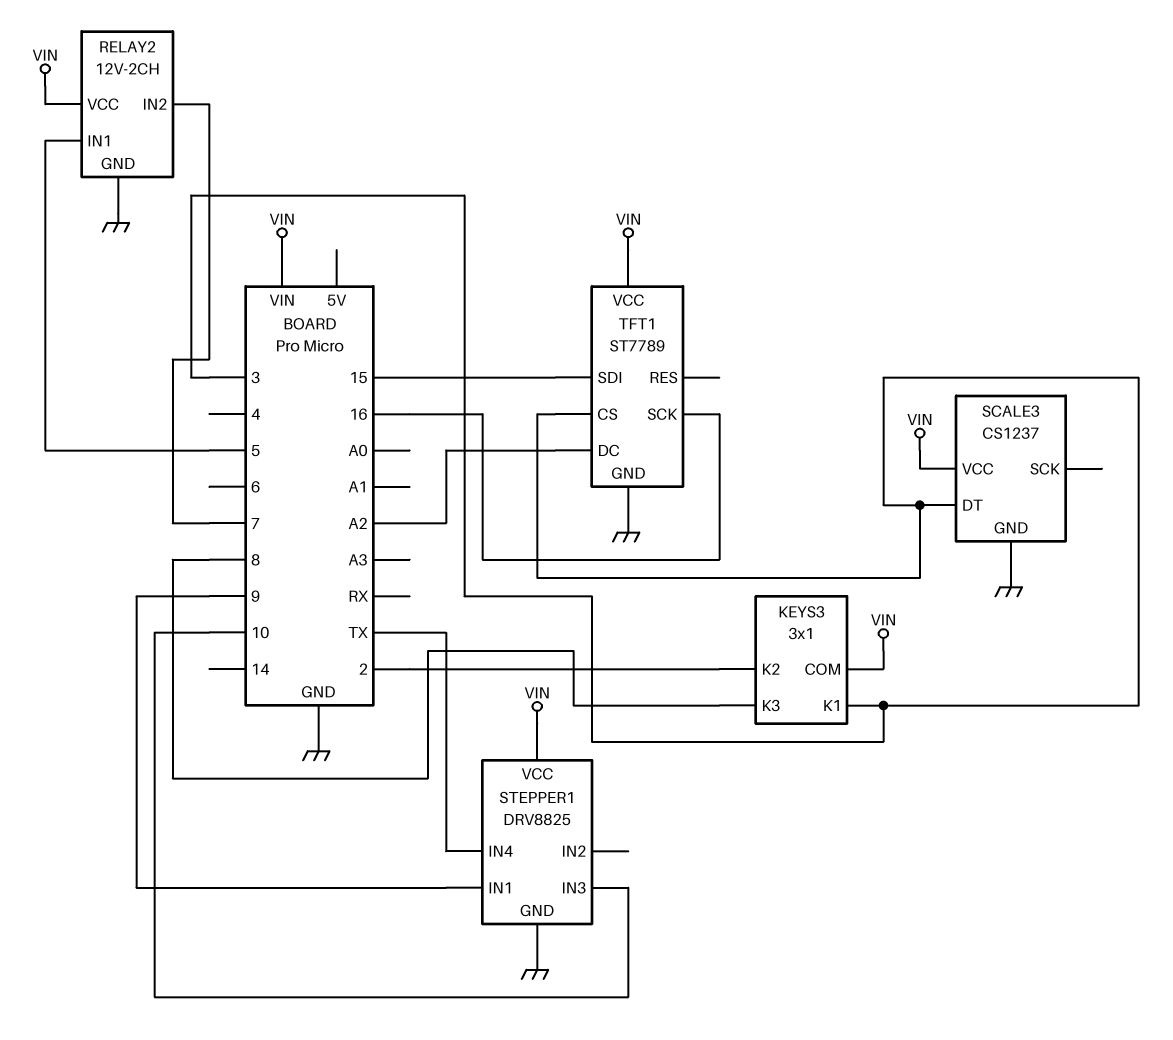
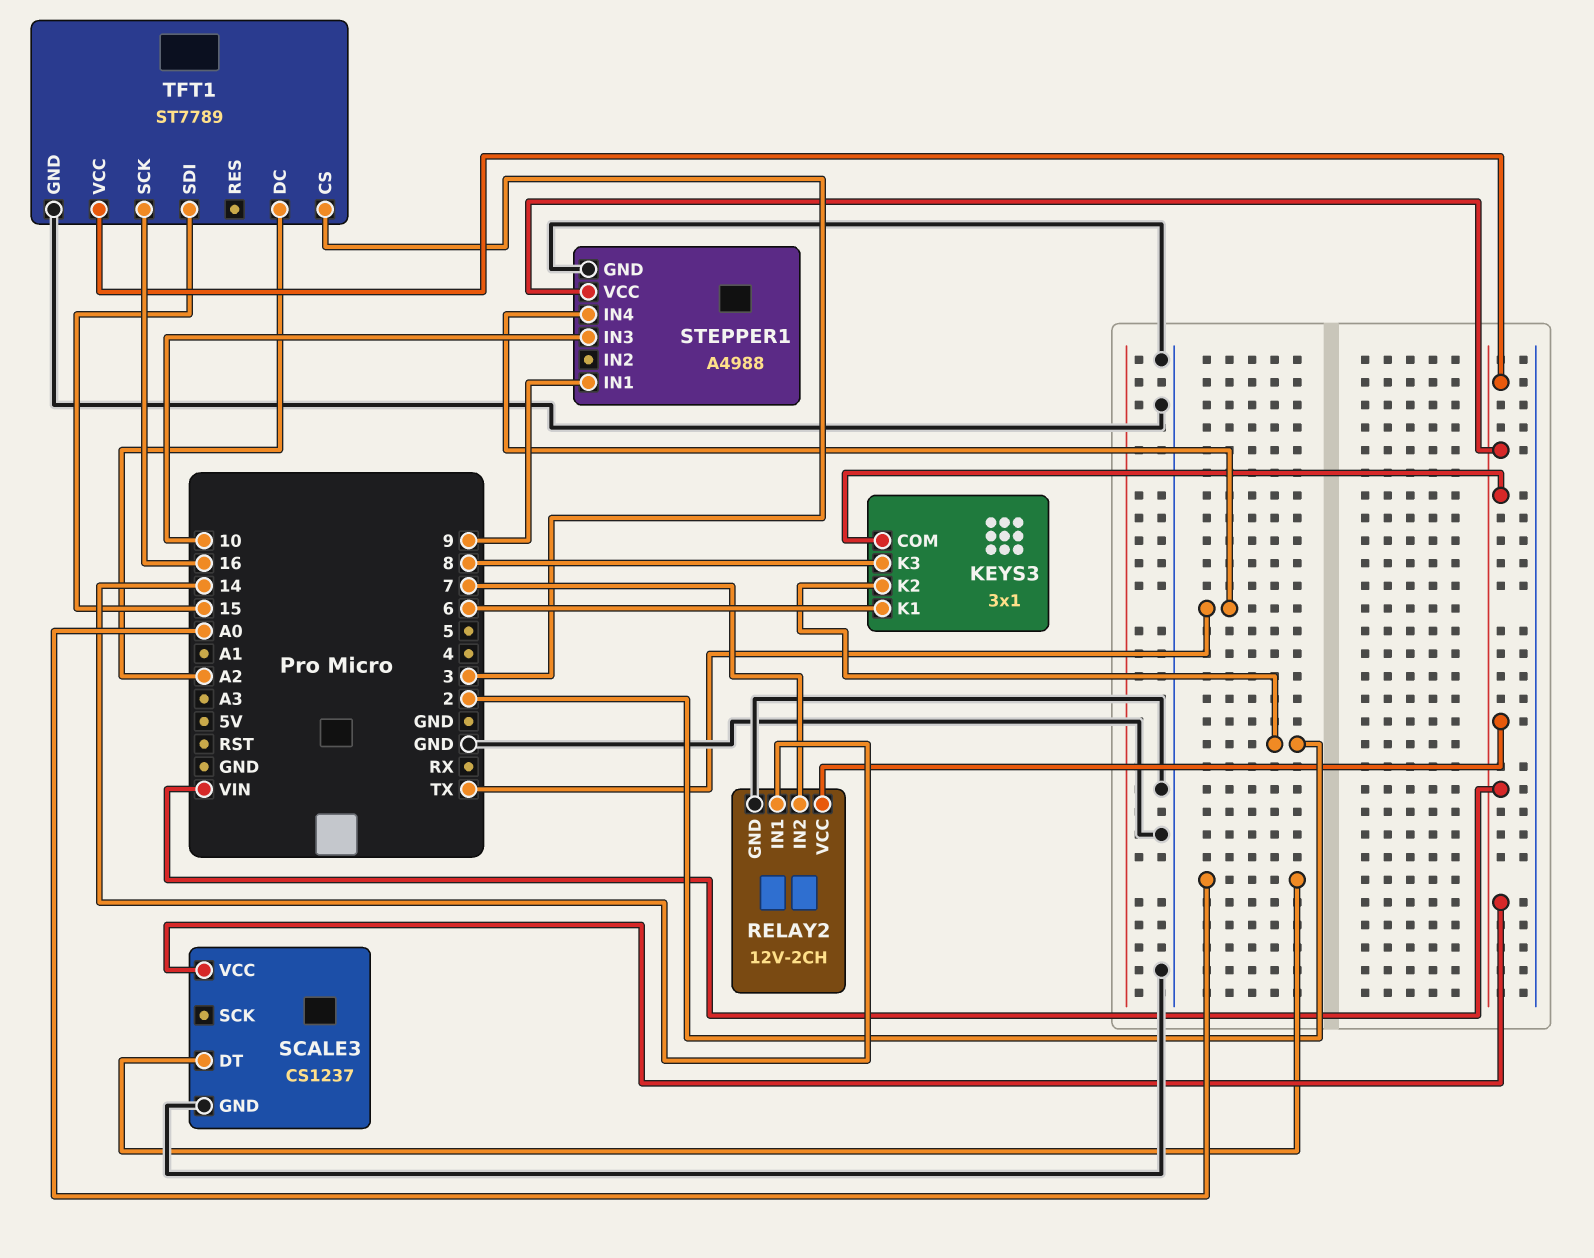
KEYS3 pin K1: 3 -> 6
RELAY2 pin IN1: 5 -> 14
SCALE3 pin DT: 3 -> A0
STEPPER1: DRV8825 -> A4988

